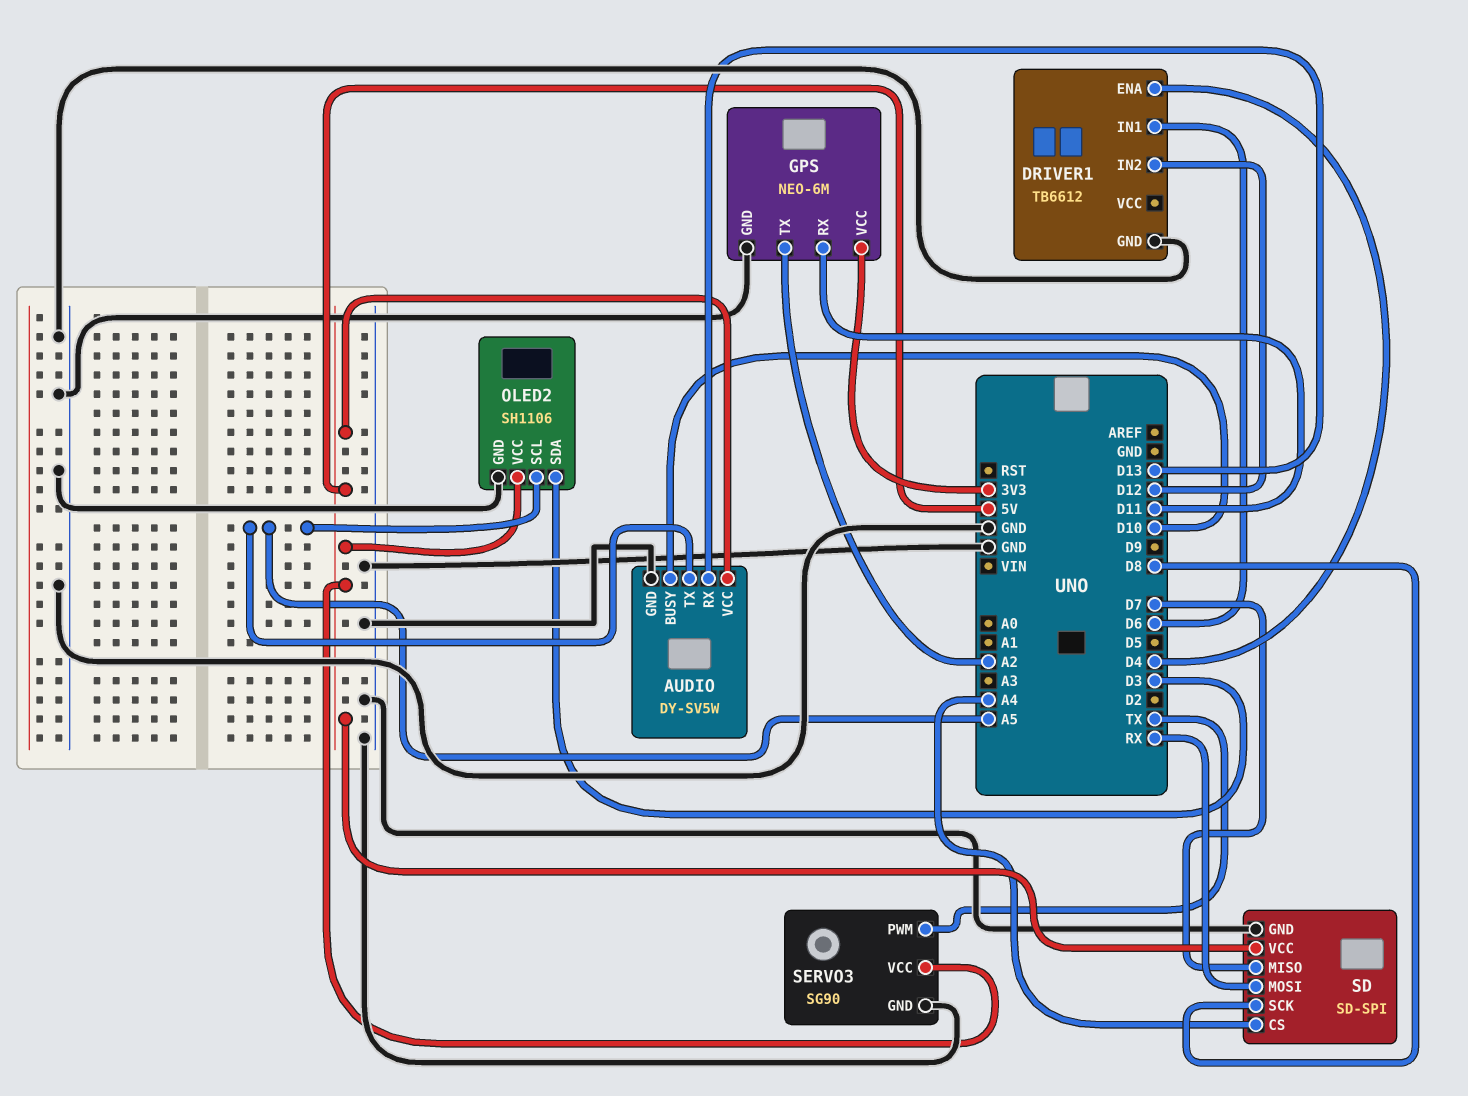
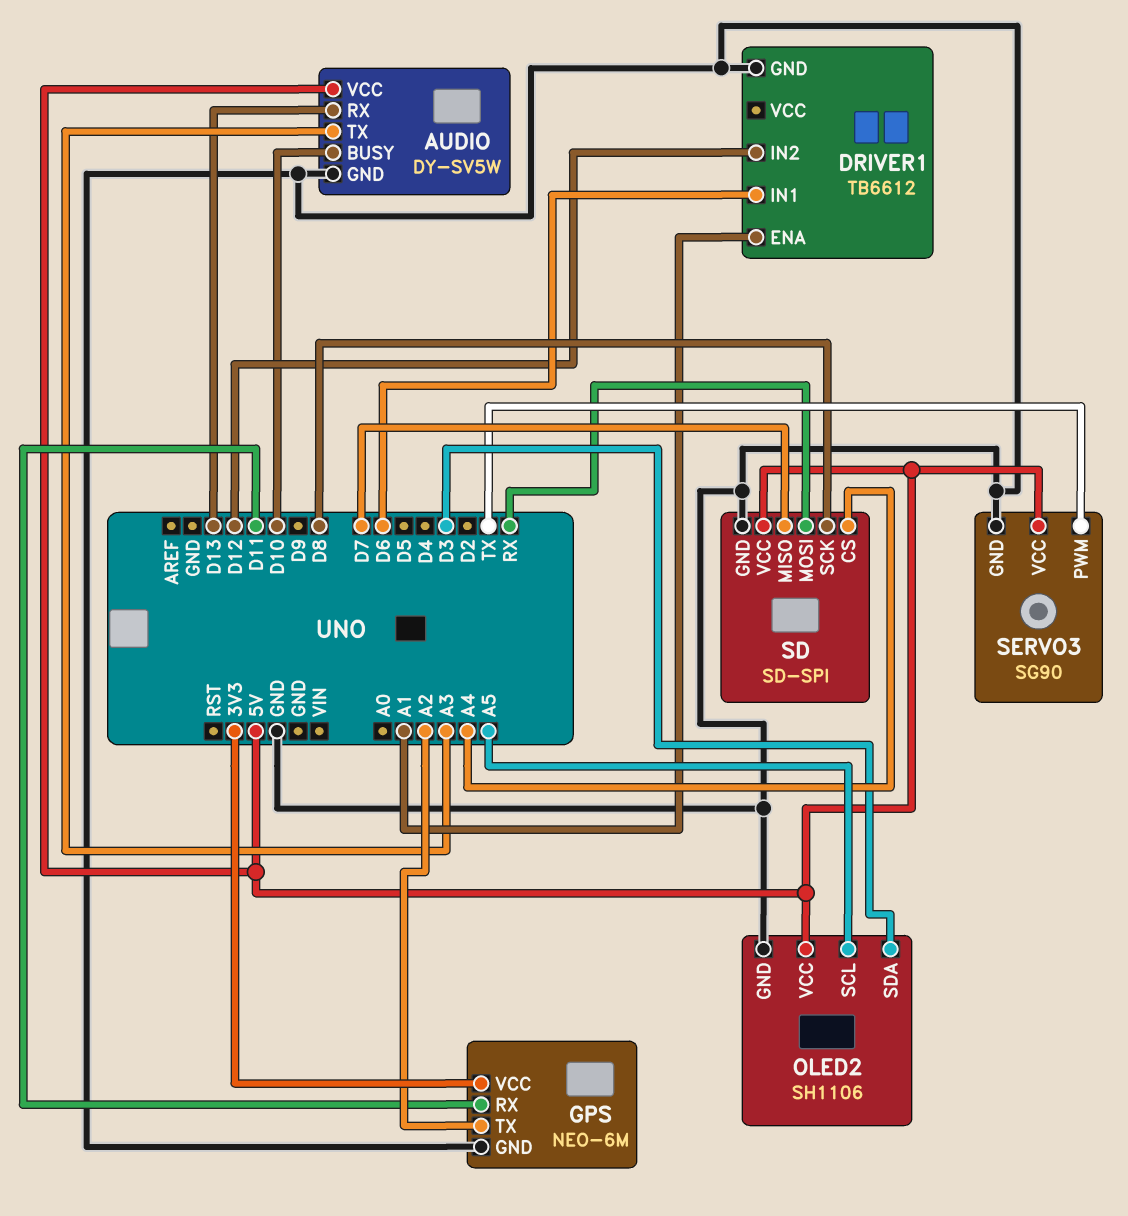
AUDIO pin TX: A5 -> A3
DRIVER1 pin ENA: D4 -> A1

